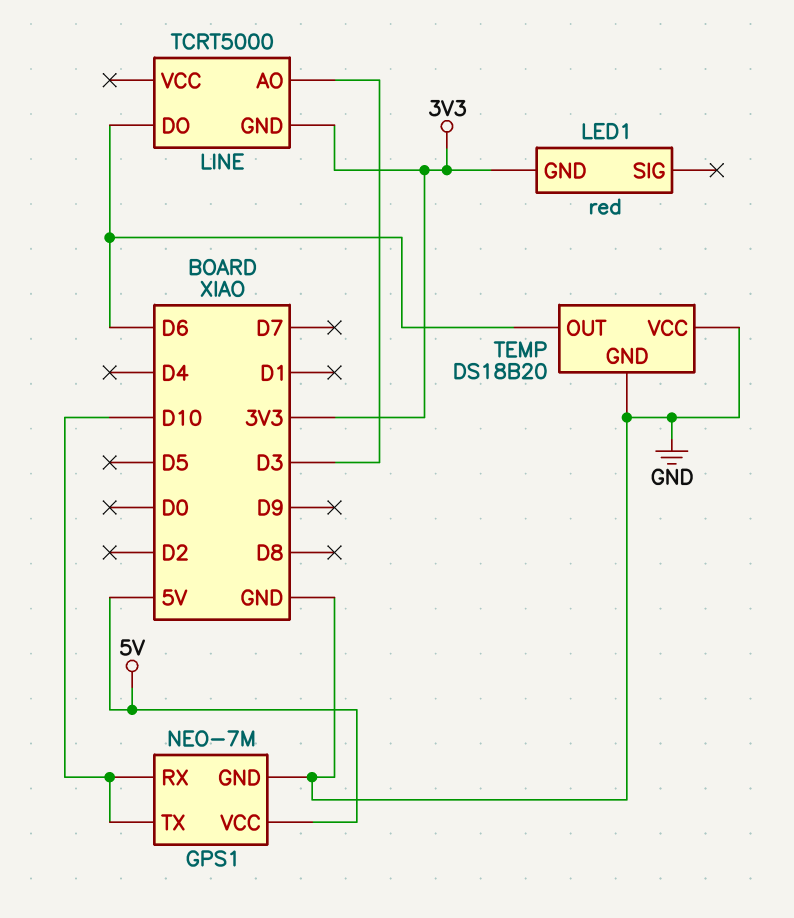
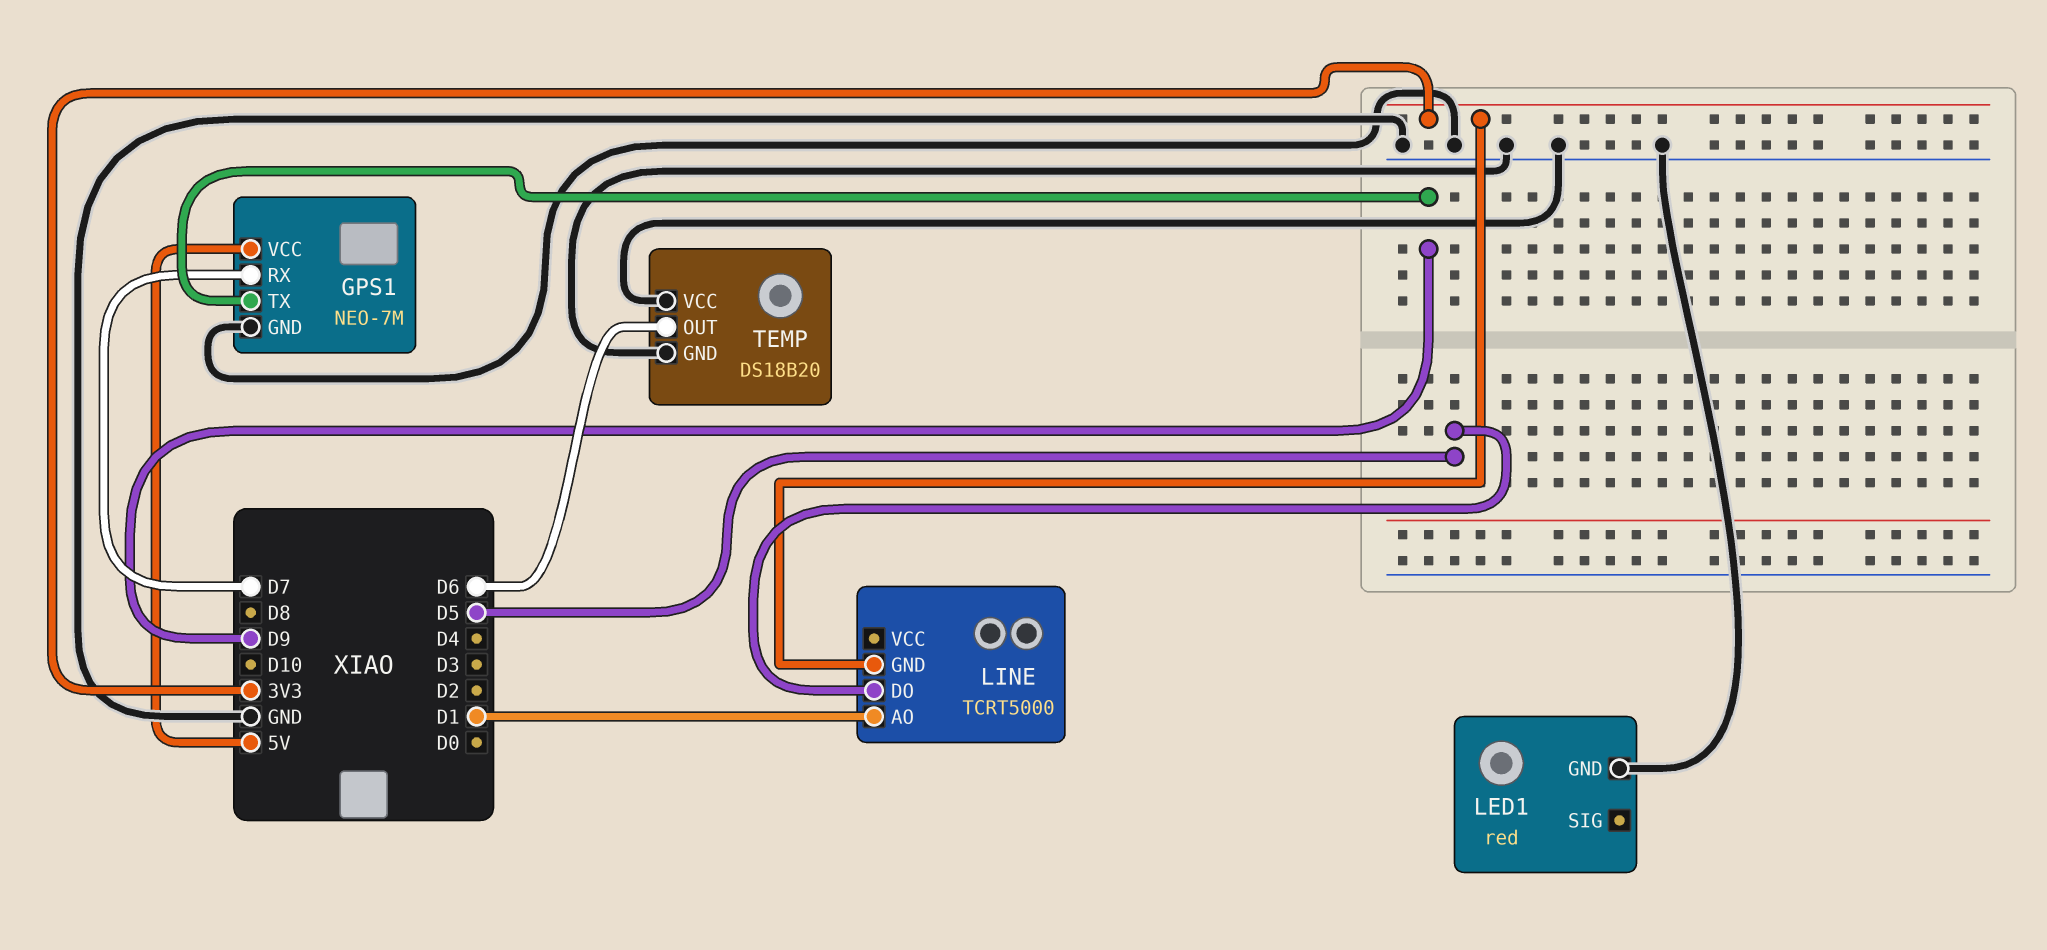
GPS1 pin RX: D10 -> D7
GPS1 pin TX: D10 -> D9
LED1 pin GND: 3V3 -> GND
LINE pin AO: D3 -> D1
LINE pin DO: D6 -> D5

